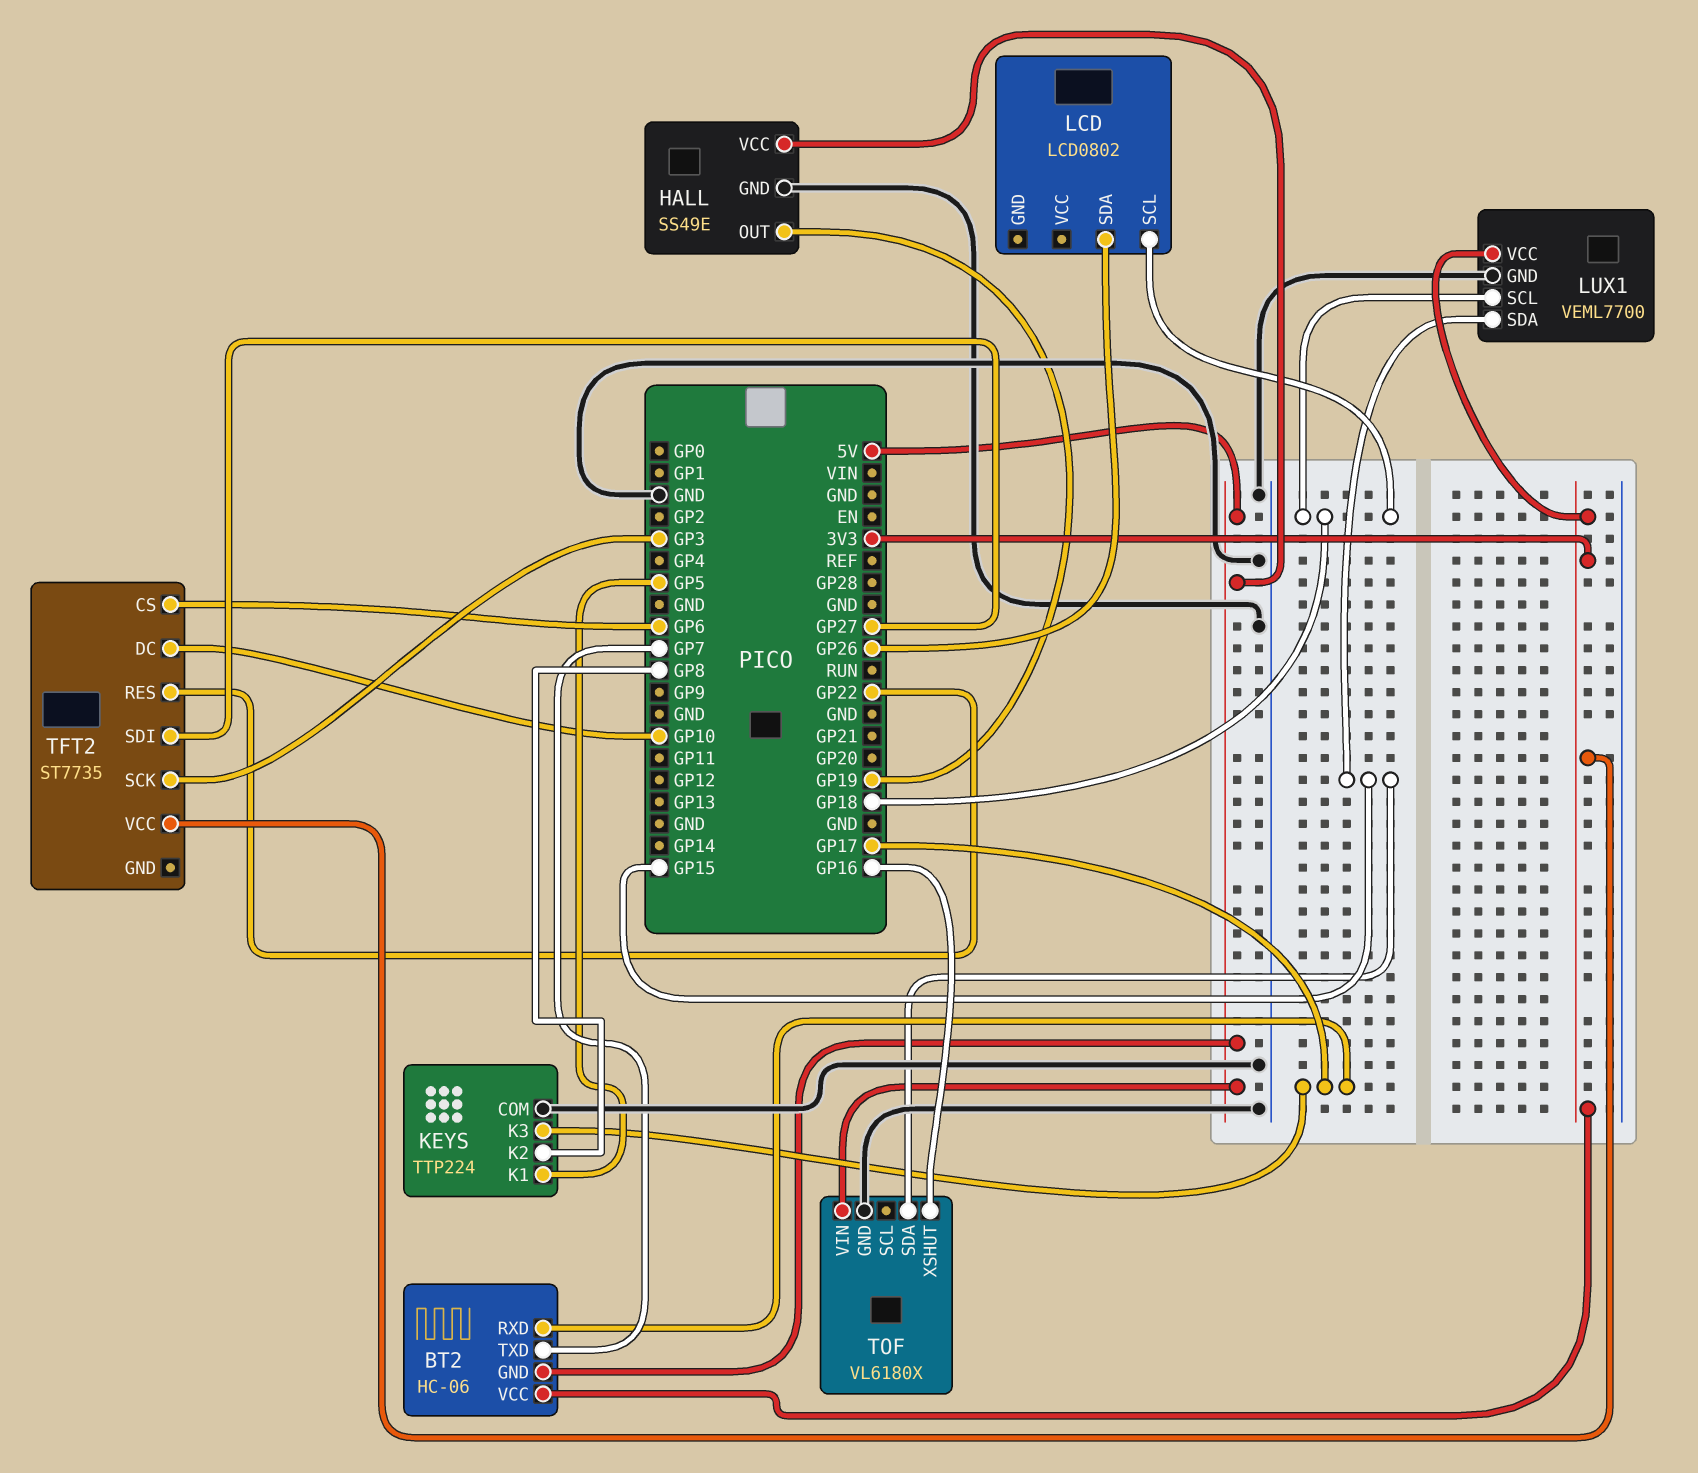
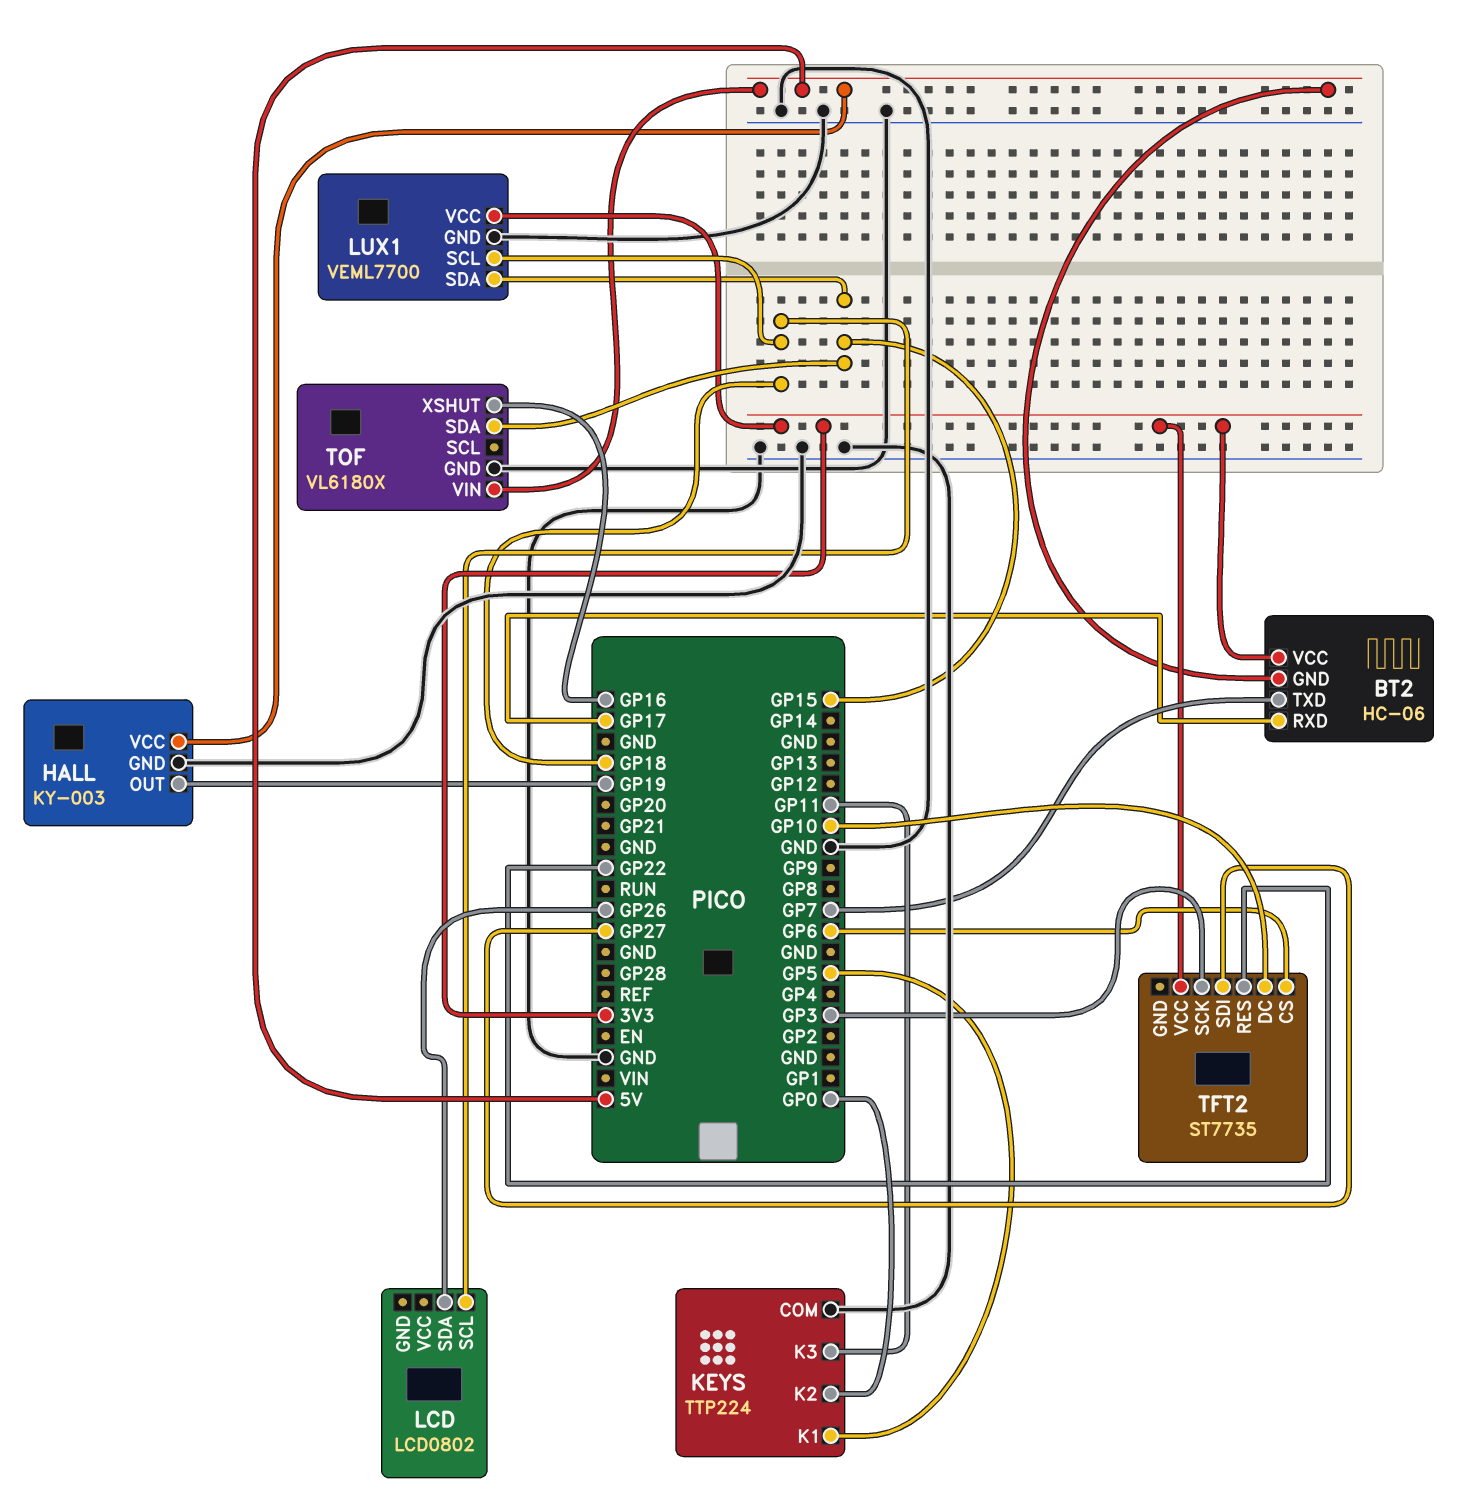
HALL: SS49E -> KY-003
KEYS pin K2: GP8 -> GP0
KEYS pin K3: GP17 -> GP11

